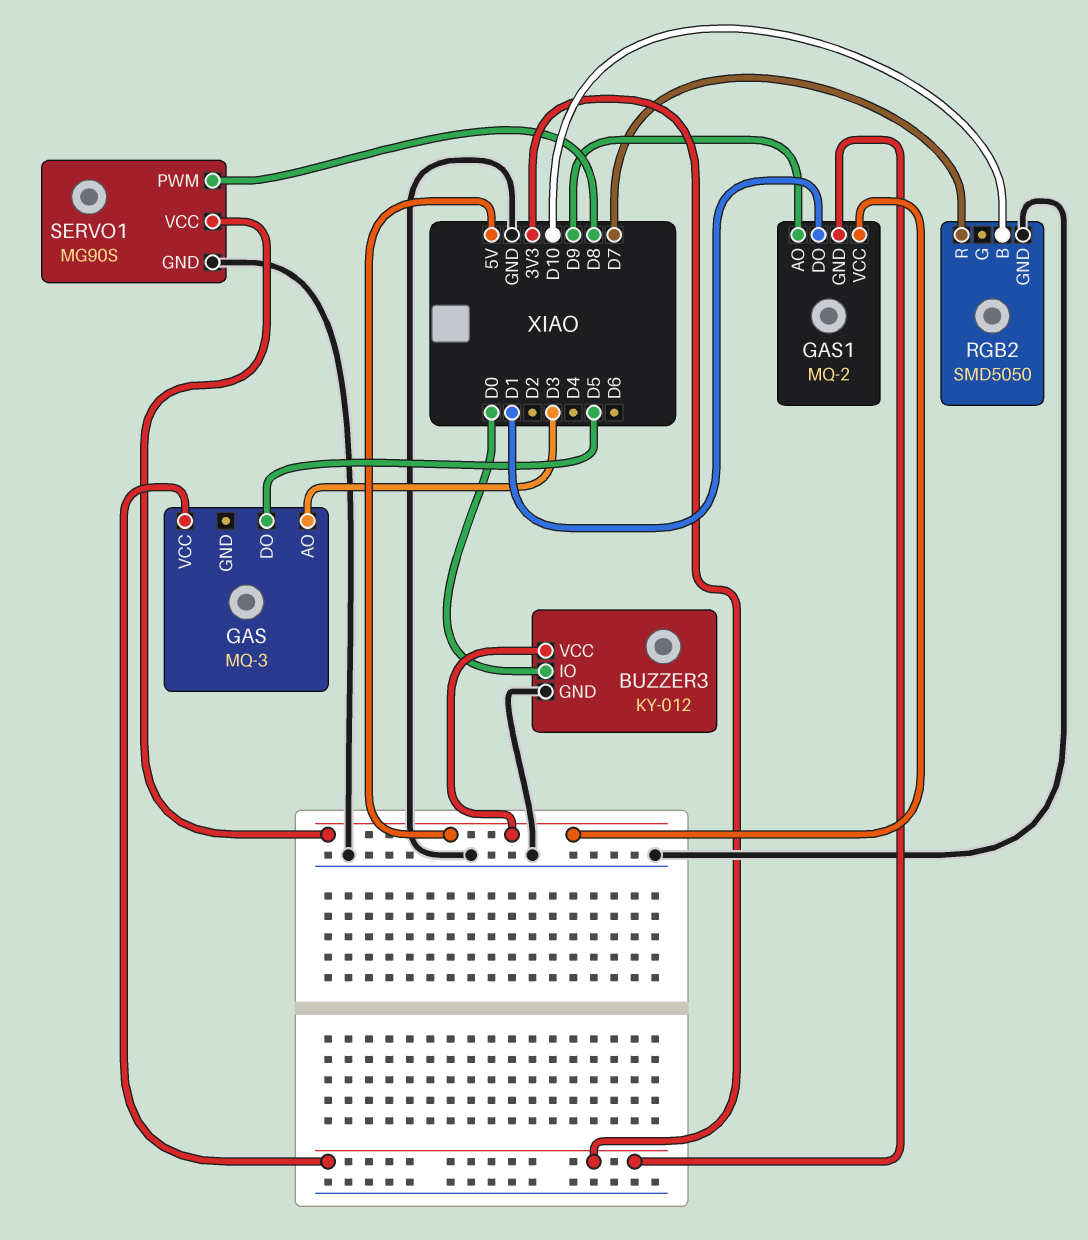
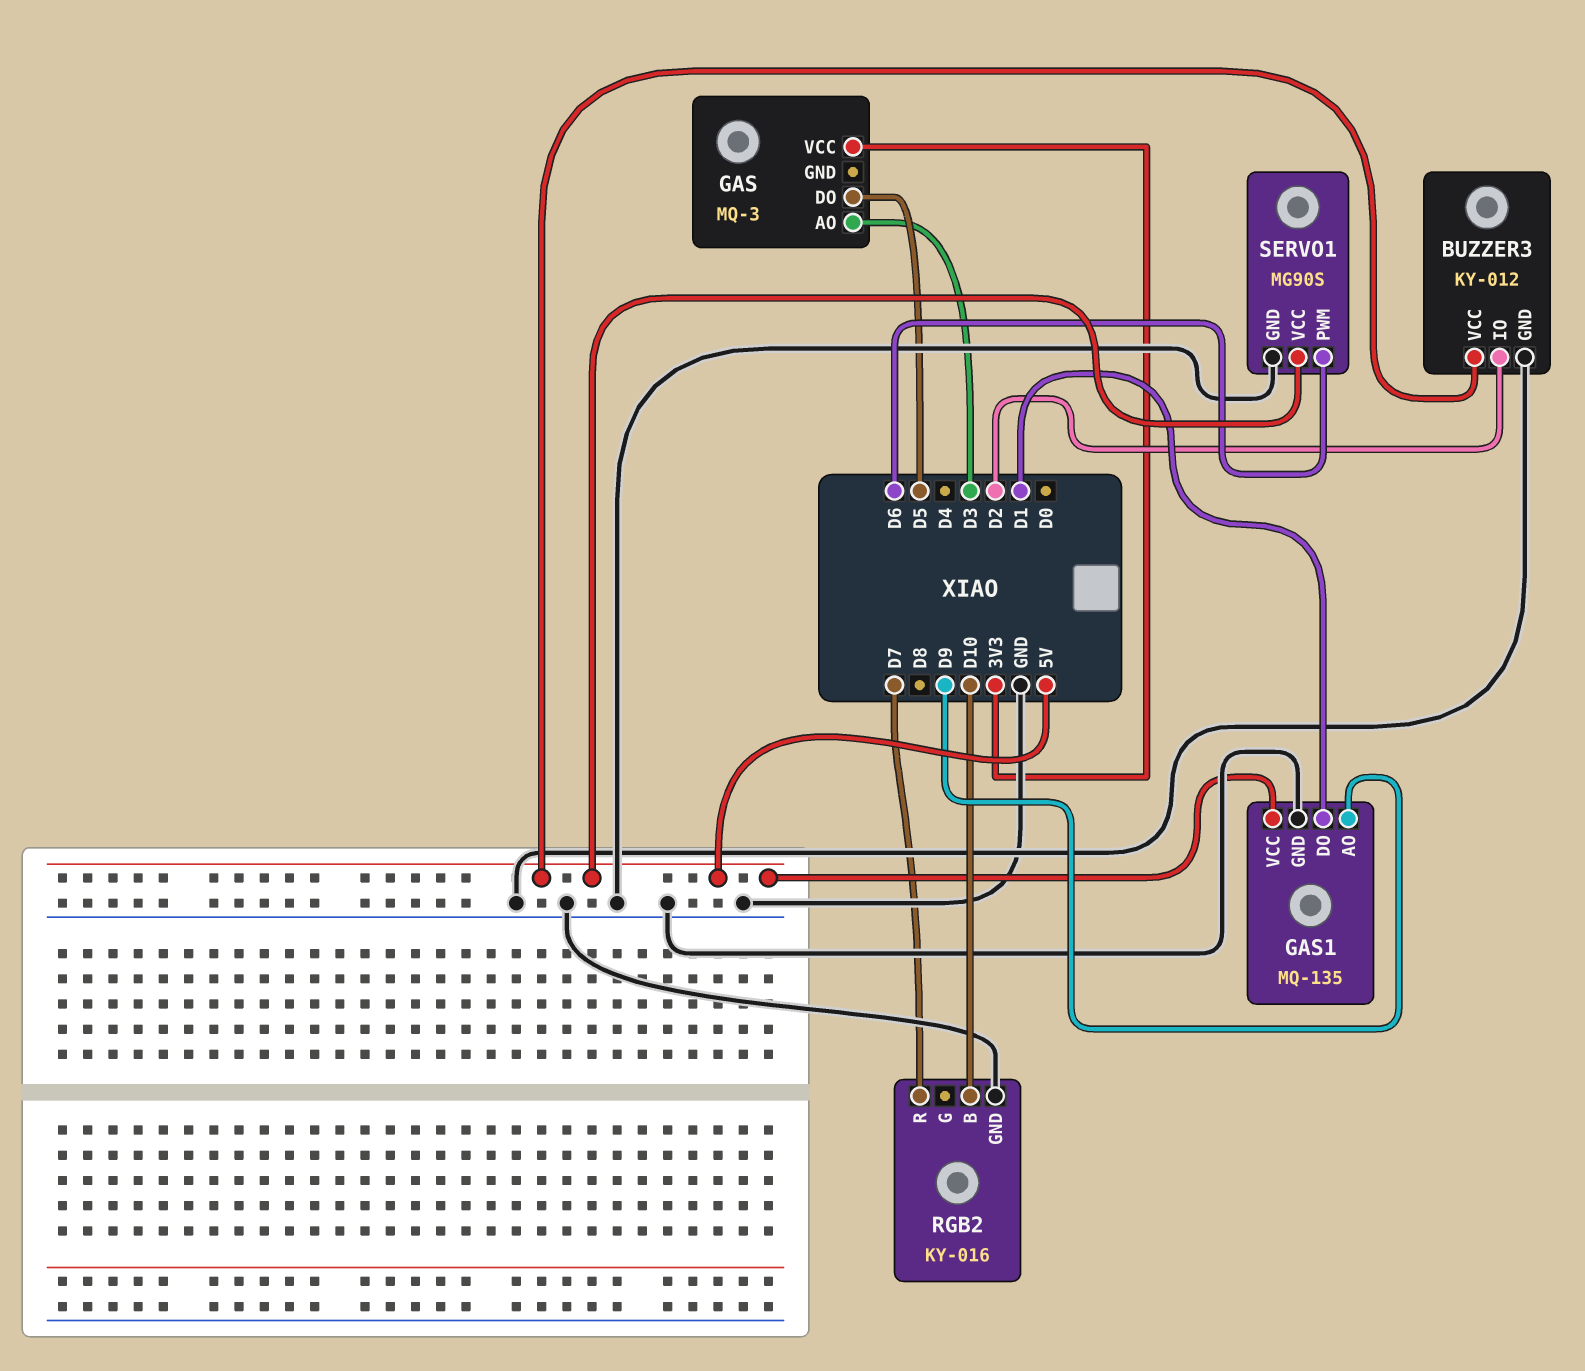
BUZZER3 pin IO: D0 -> D2
GAS1: MQ-2 -> MQ-135
GAS1 pin GND: 3V3 -> GND
RGB2: SMD5050 -> KY-016
SERVO1 pin PWM: D8 -> D6

